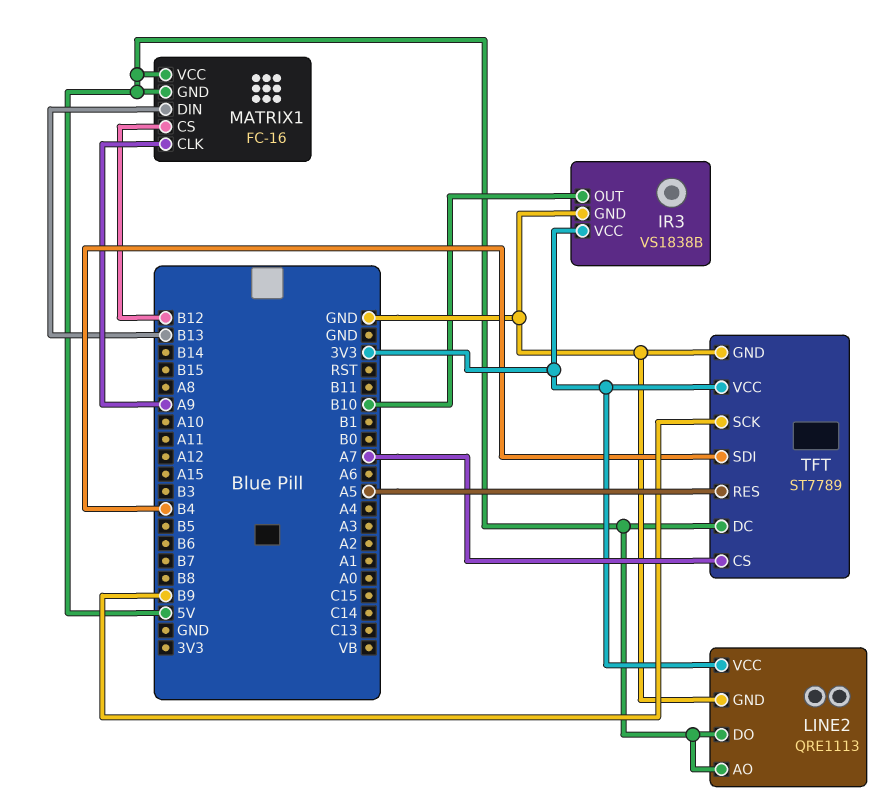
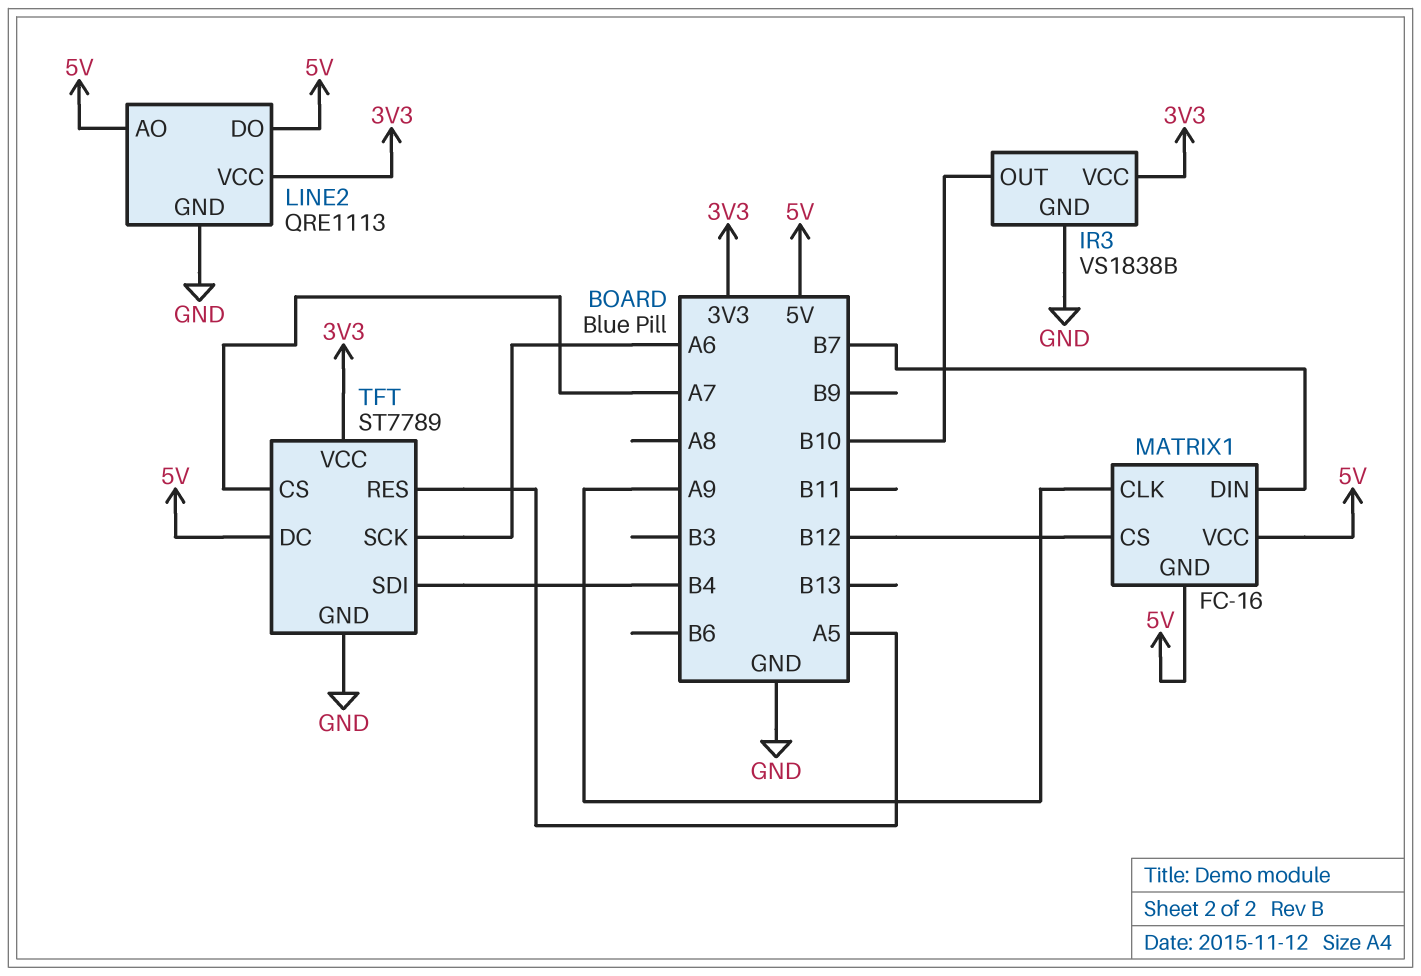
MATRIX1 pin DIN: B13 -> B7
TFT pin SCK: B9 -> A6

